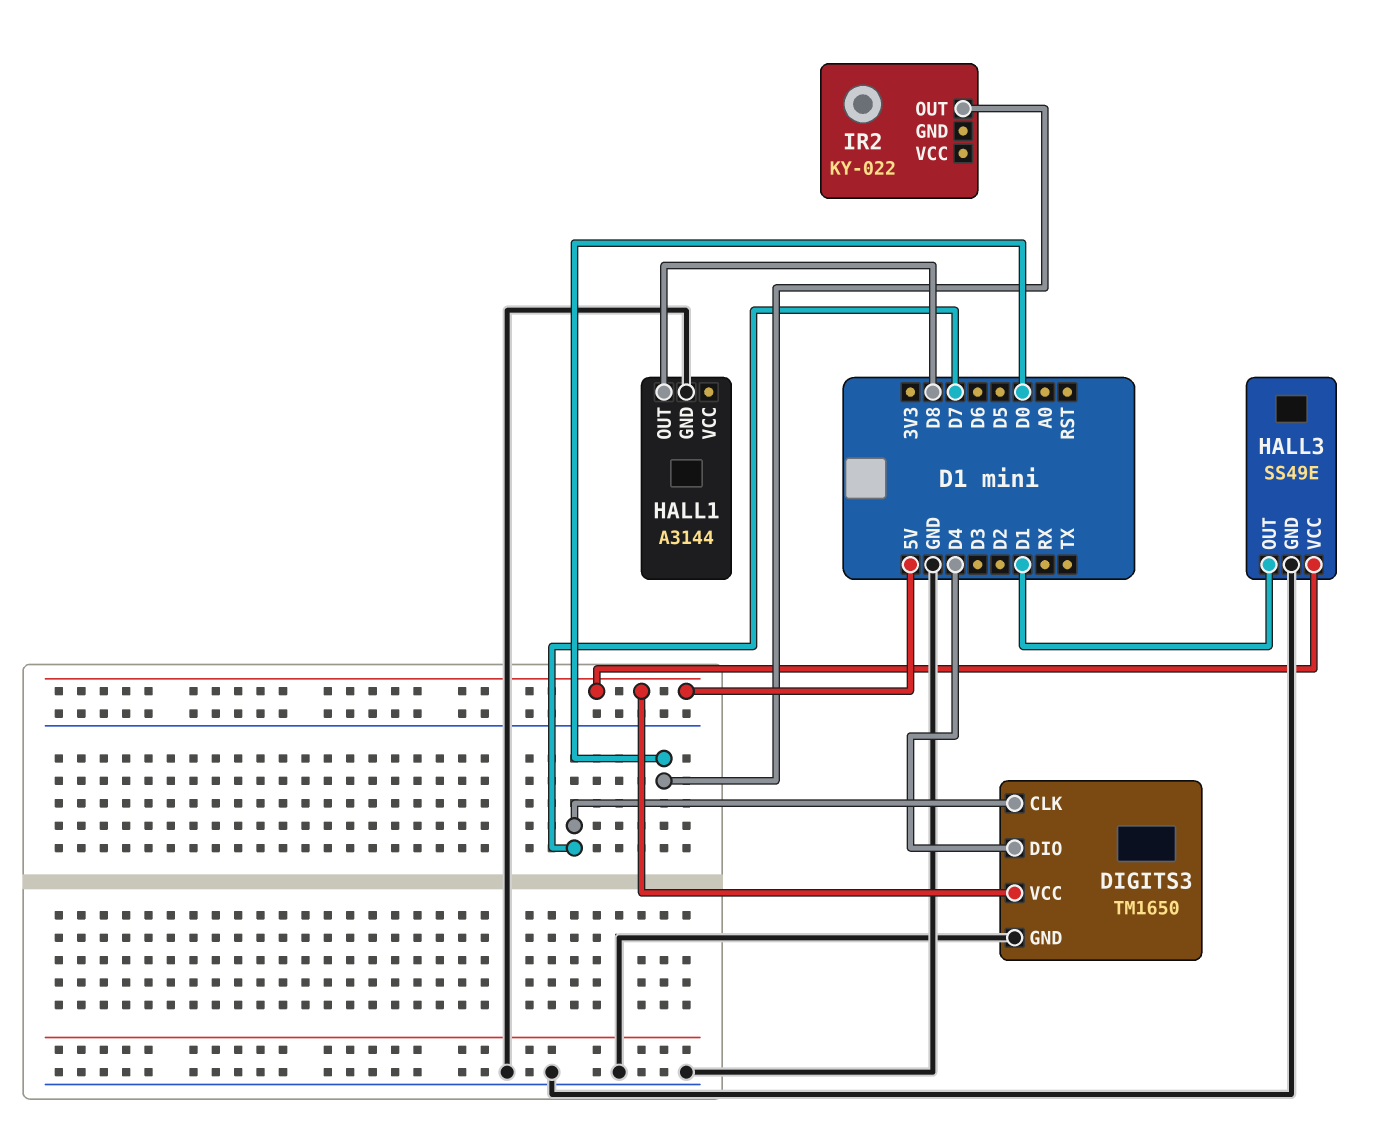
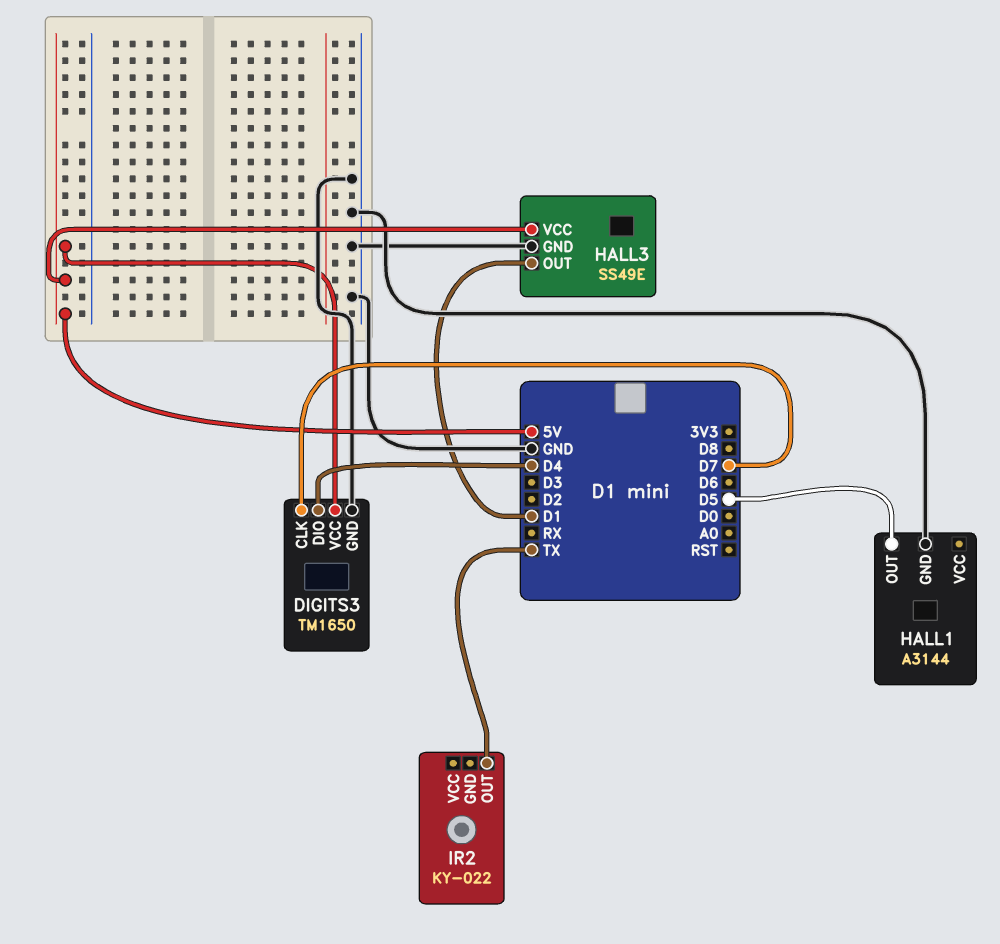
HALL1 pin OUT: D8 -> D5
IR2 pin OUT: D0 -> TX

